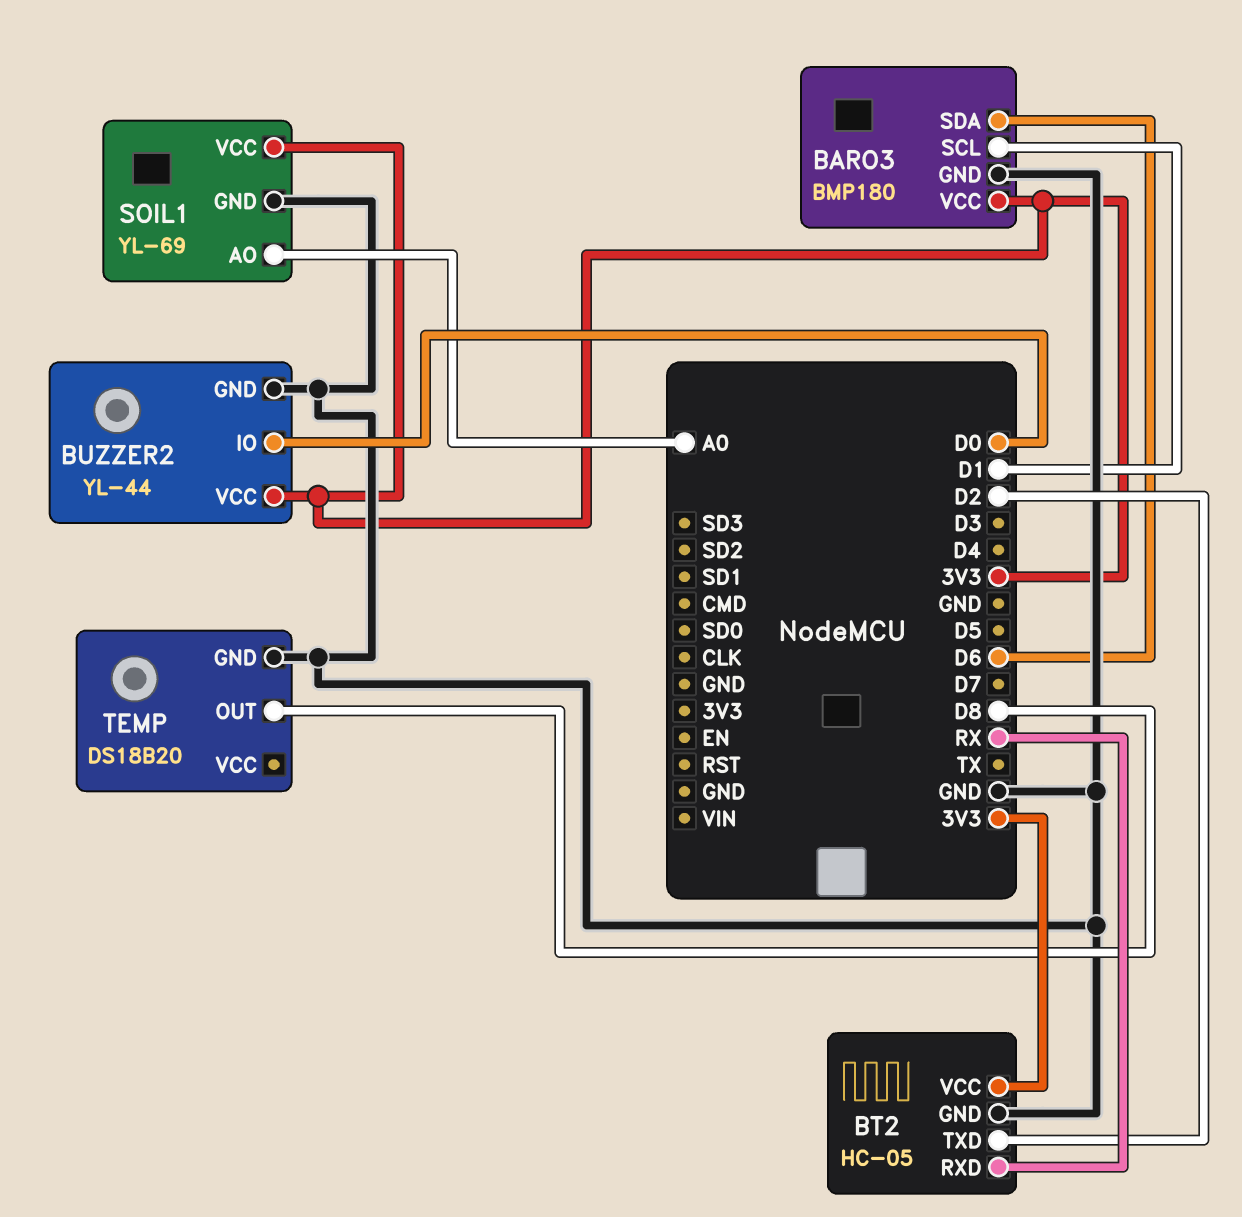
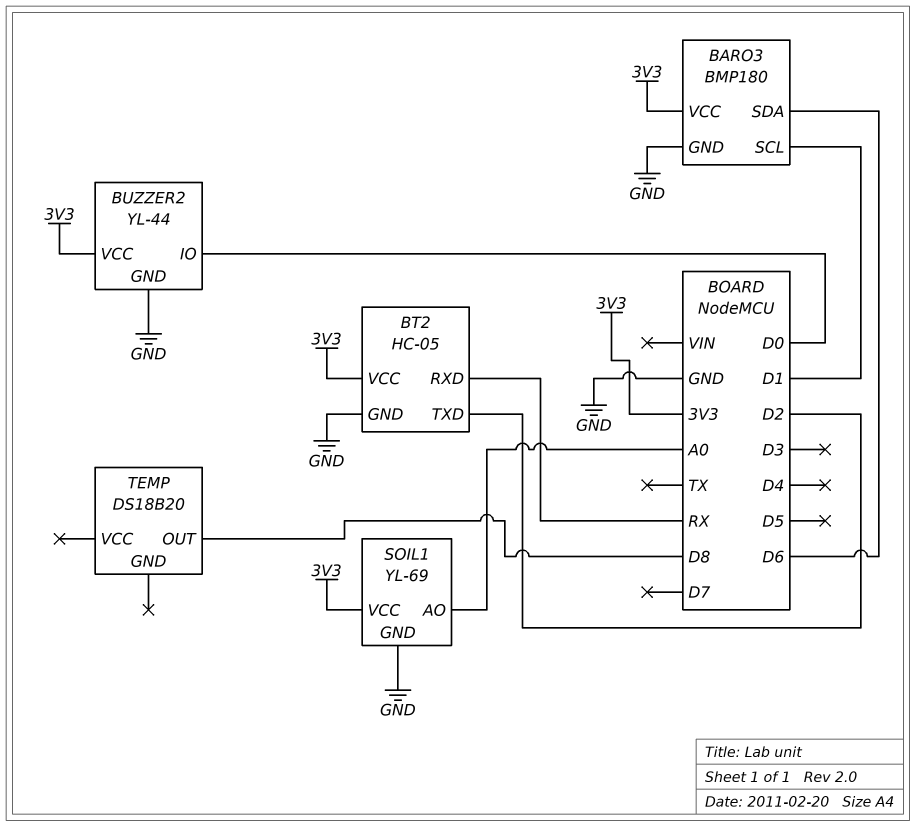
TEMP pin GND: GND -> none

